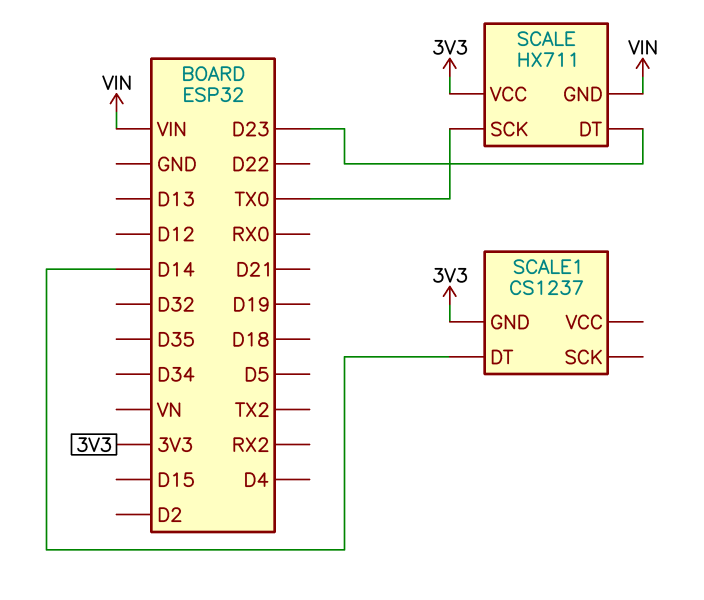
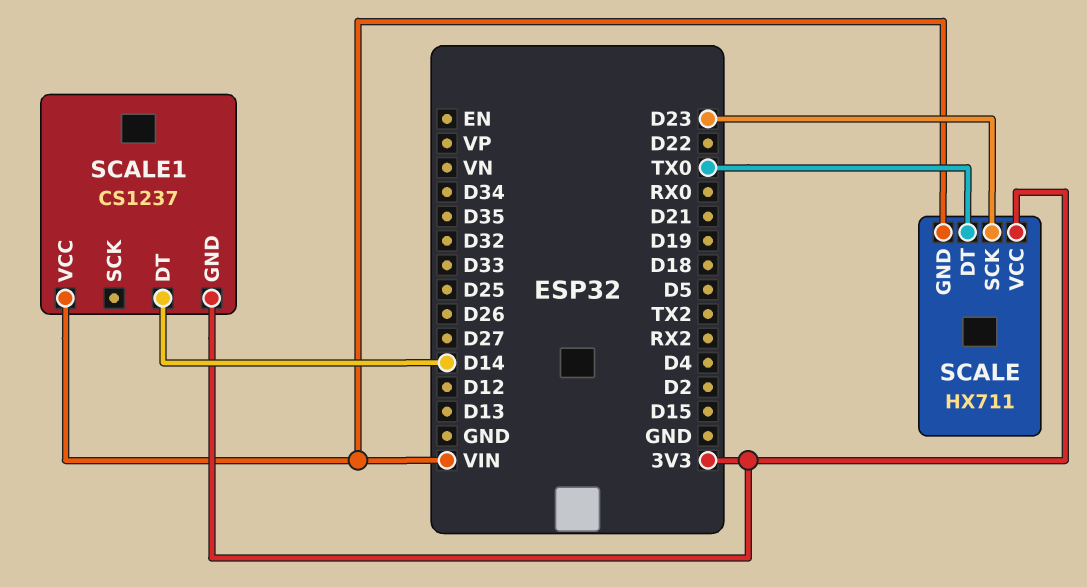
SCALE pin DT: D23 -> TX0
SCALE pin SCK: TX0 -> D23
SCALE1 pin VCC: none -> VIN

